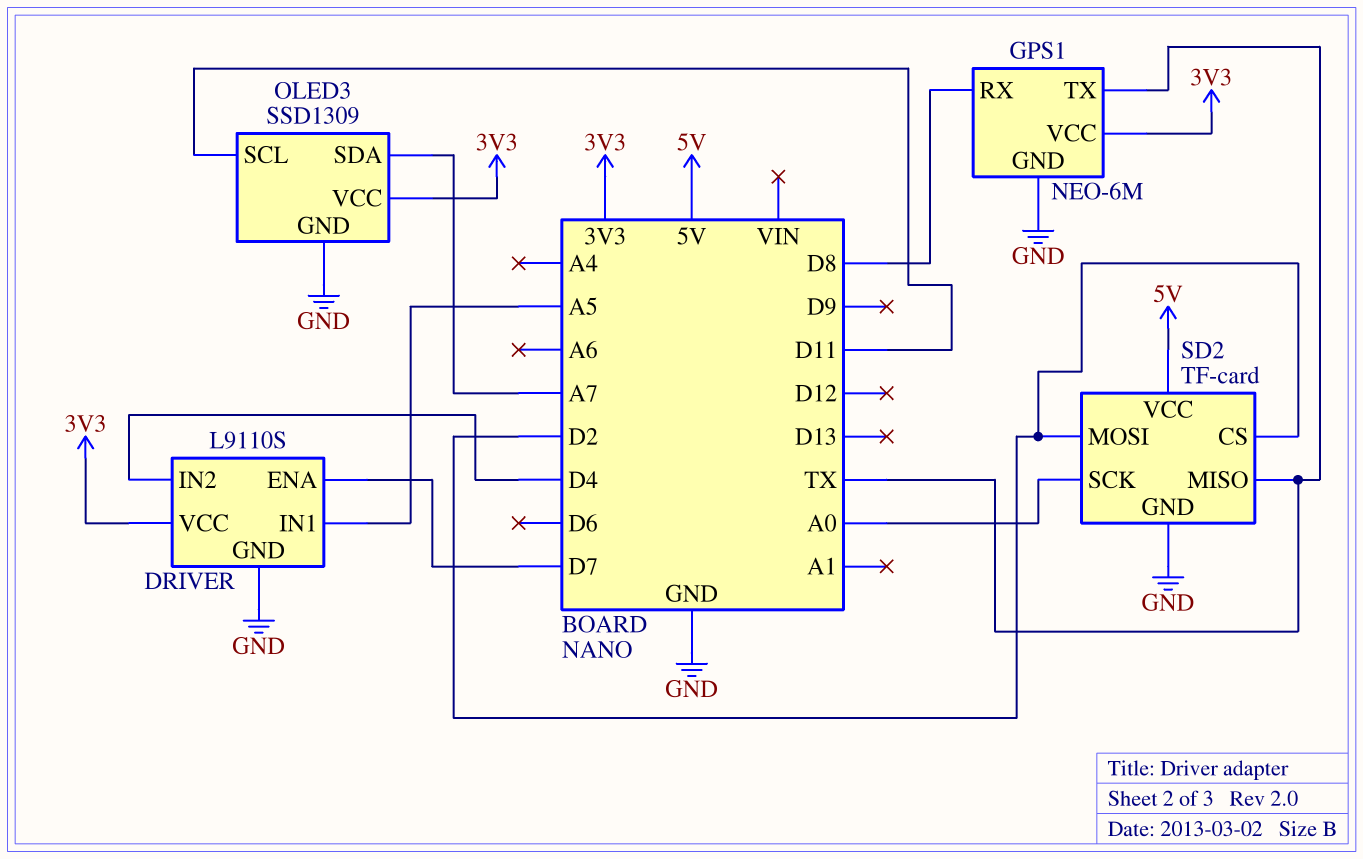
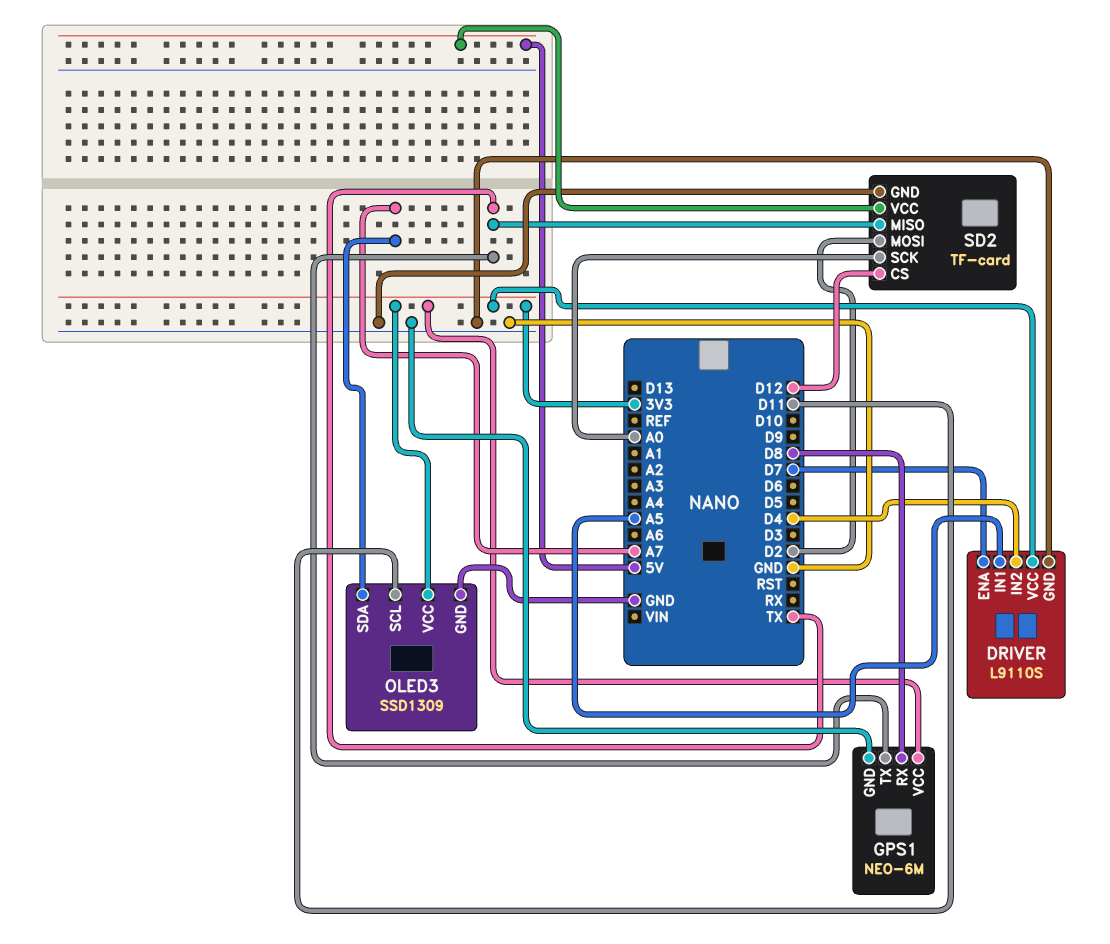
SD2 pin CS: D2 -> D12

